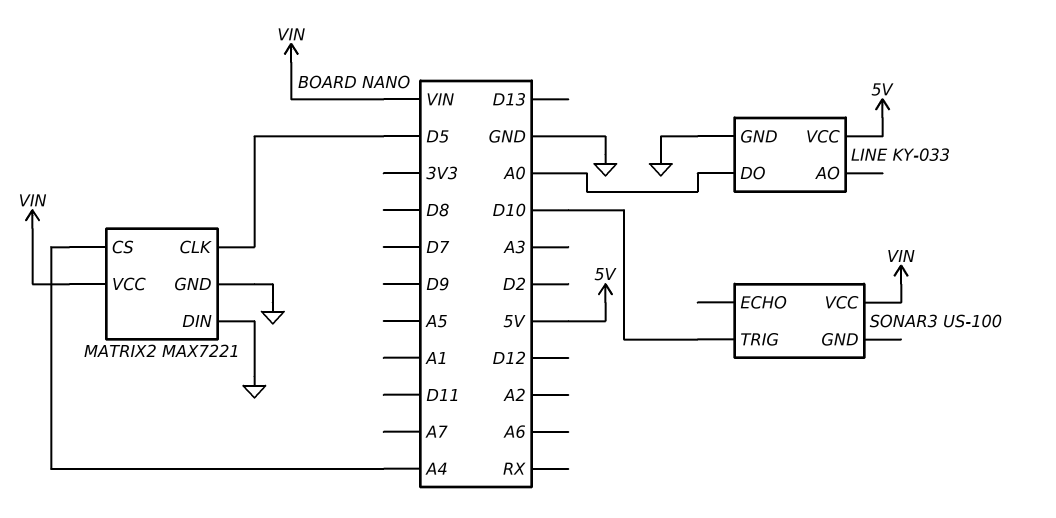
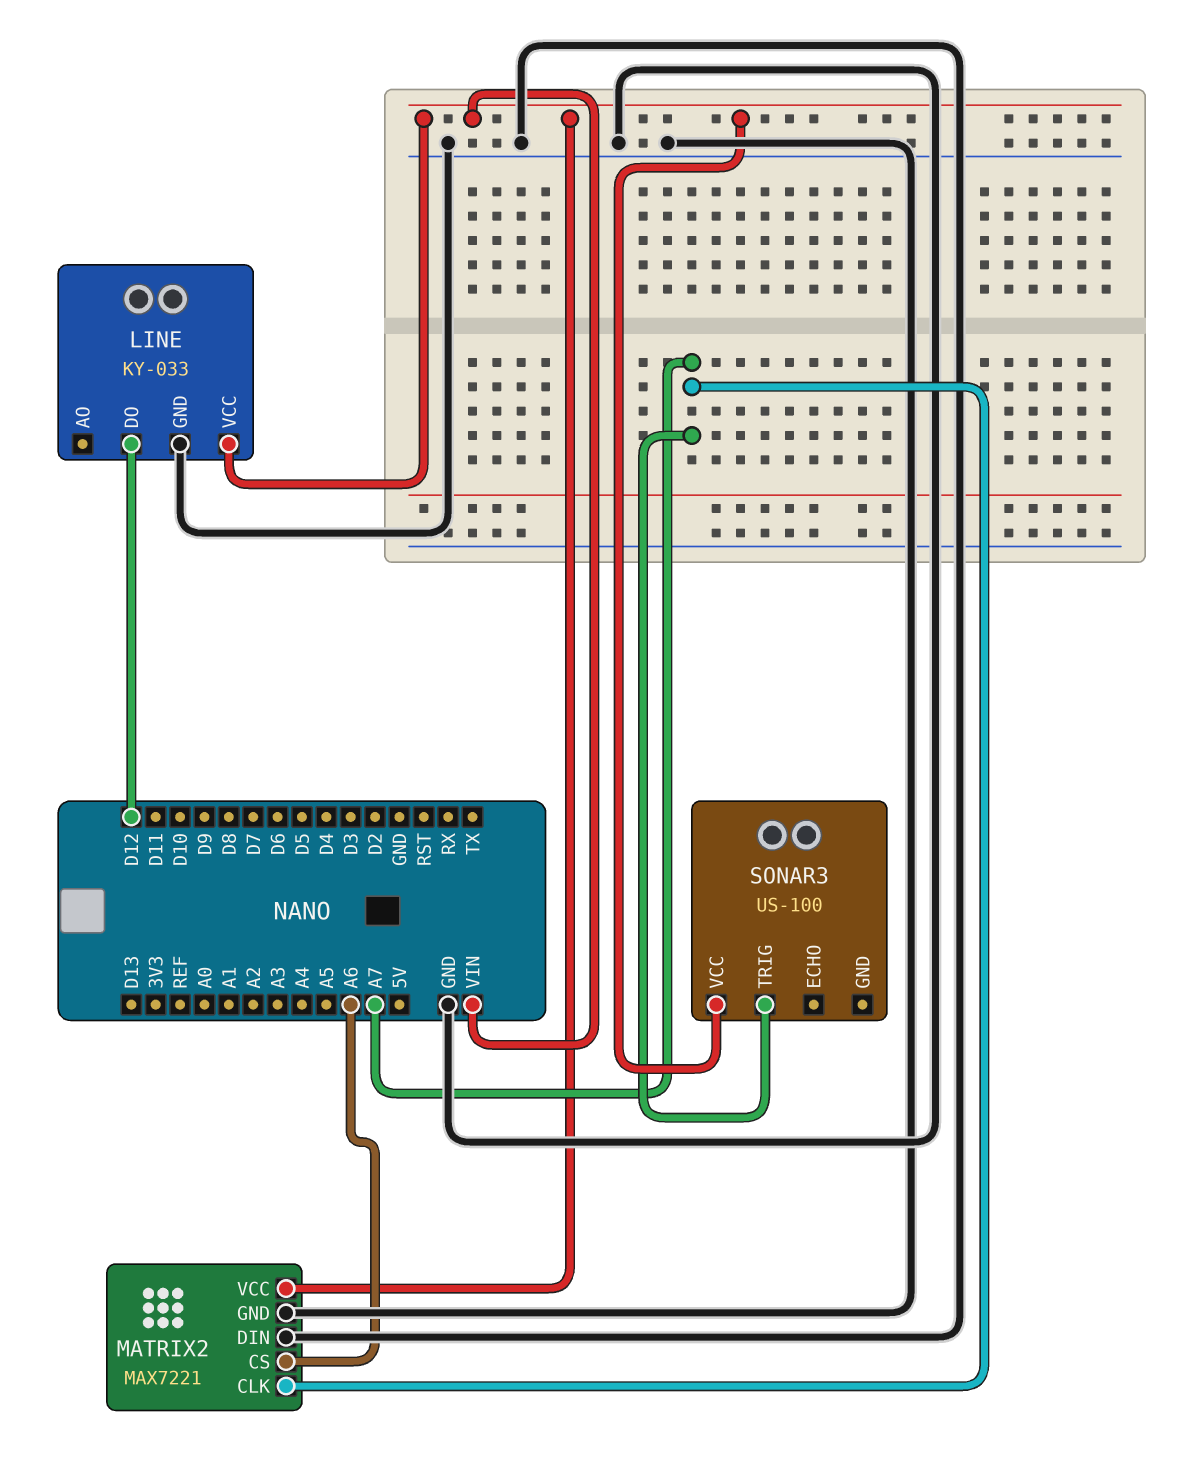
LINE pin DO: A0 -> D12
LINE pin VCC: 5V -> VIN
MATRIX2 pin CLK: D5 -> A7
MATRIX2 pin CS: A4 -> A6
SONAR3 pin TRIG: D10 -> A7

